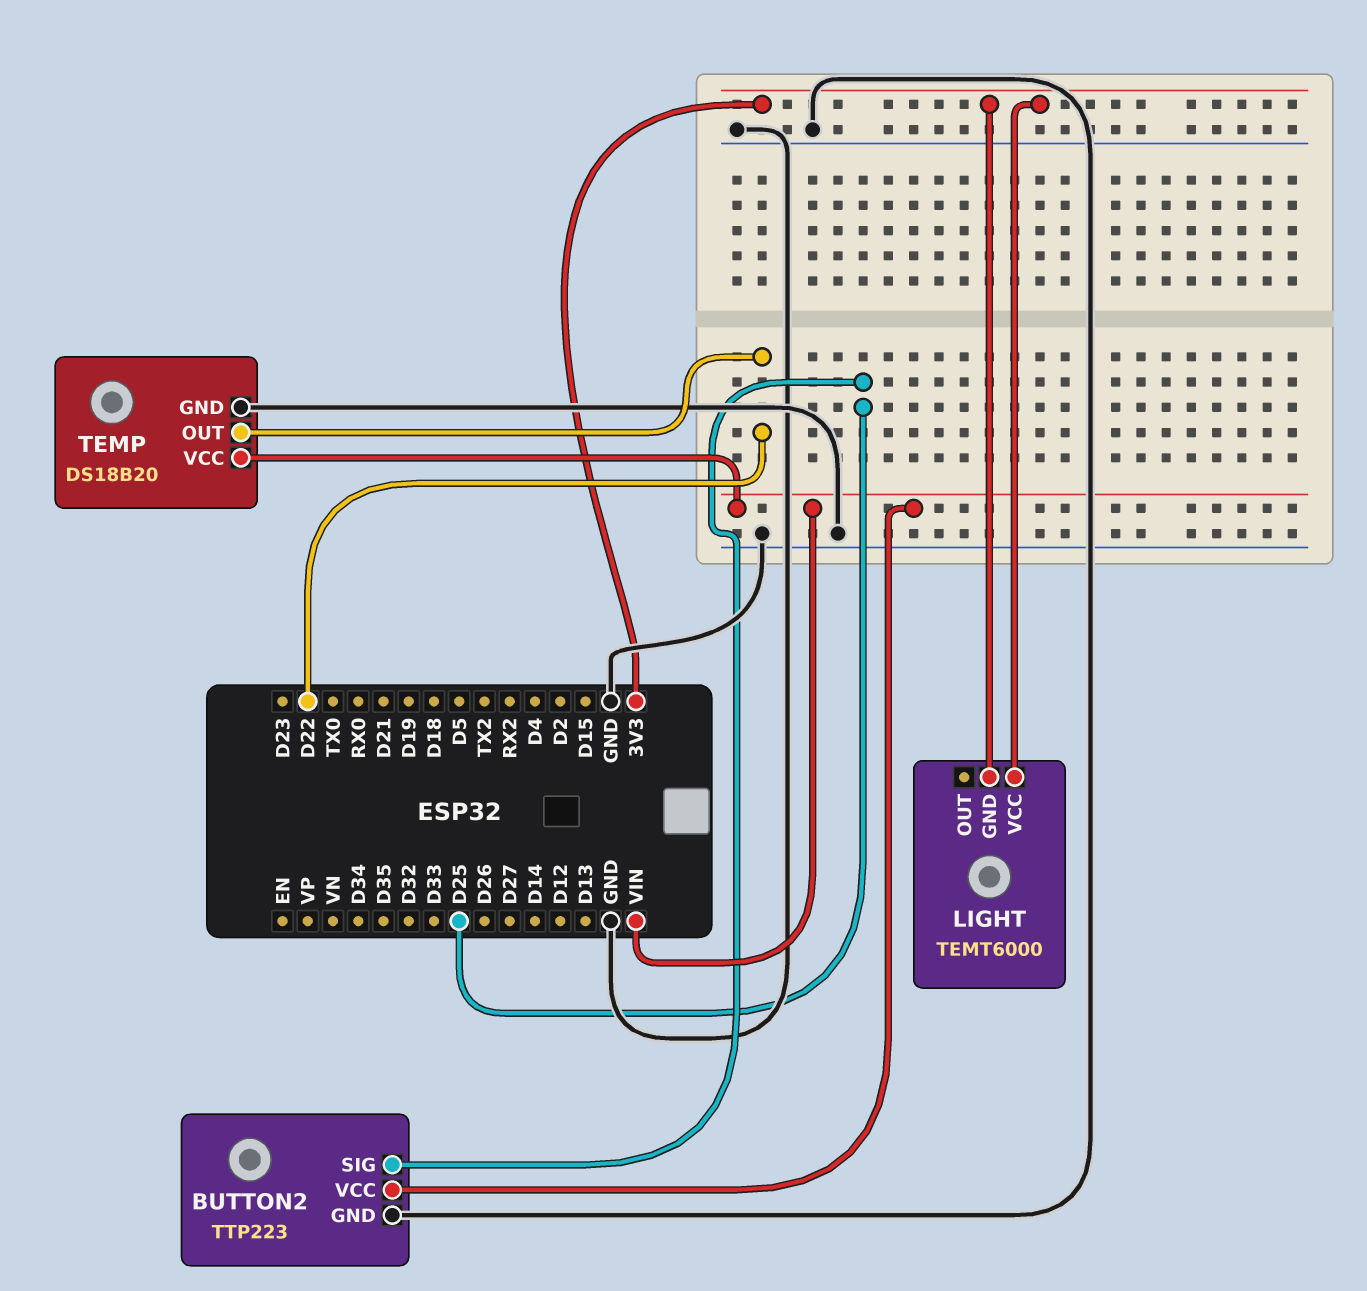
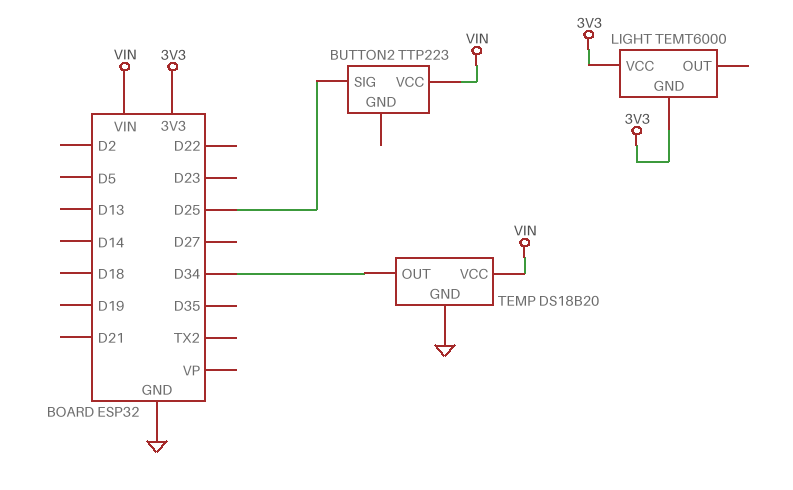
BUTTON2 pin GND: GND -> none
TEMP pin OUT: D22 -> D34

